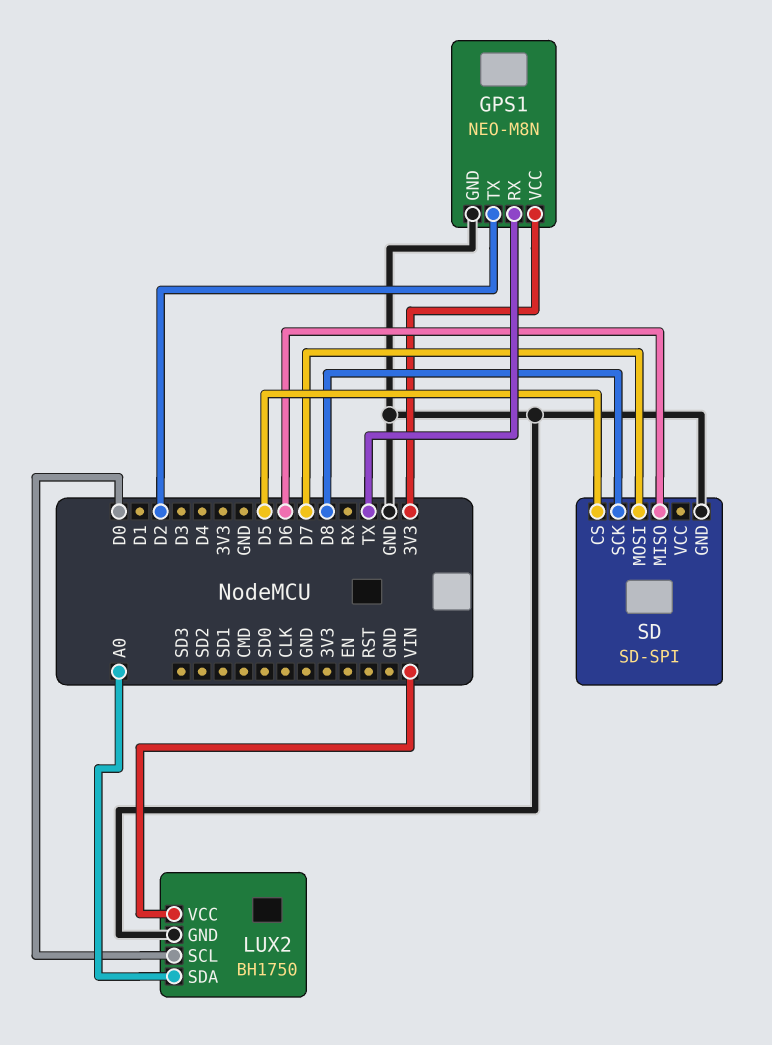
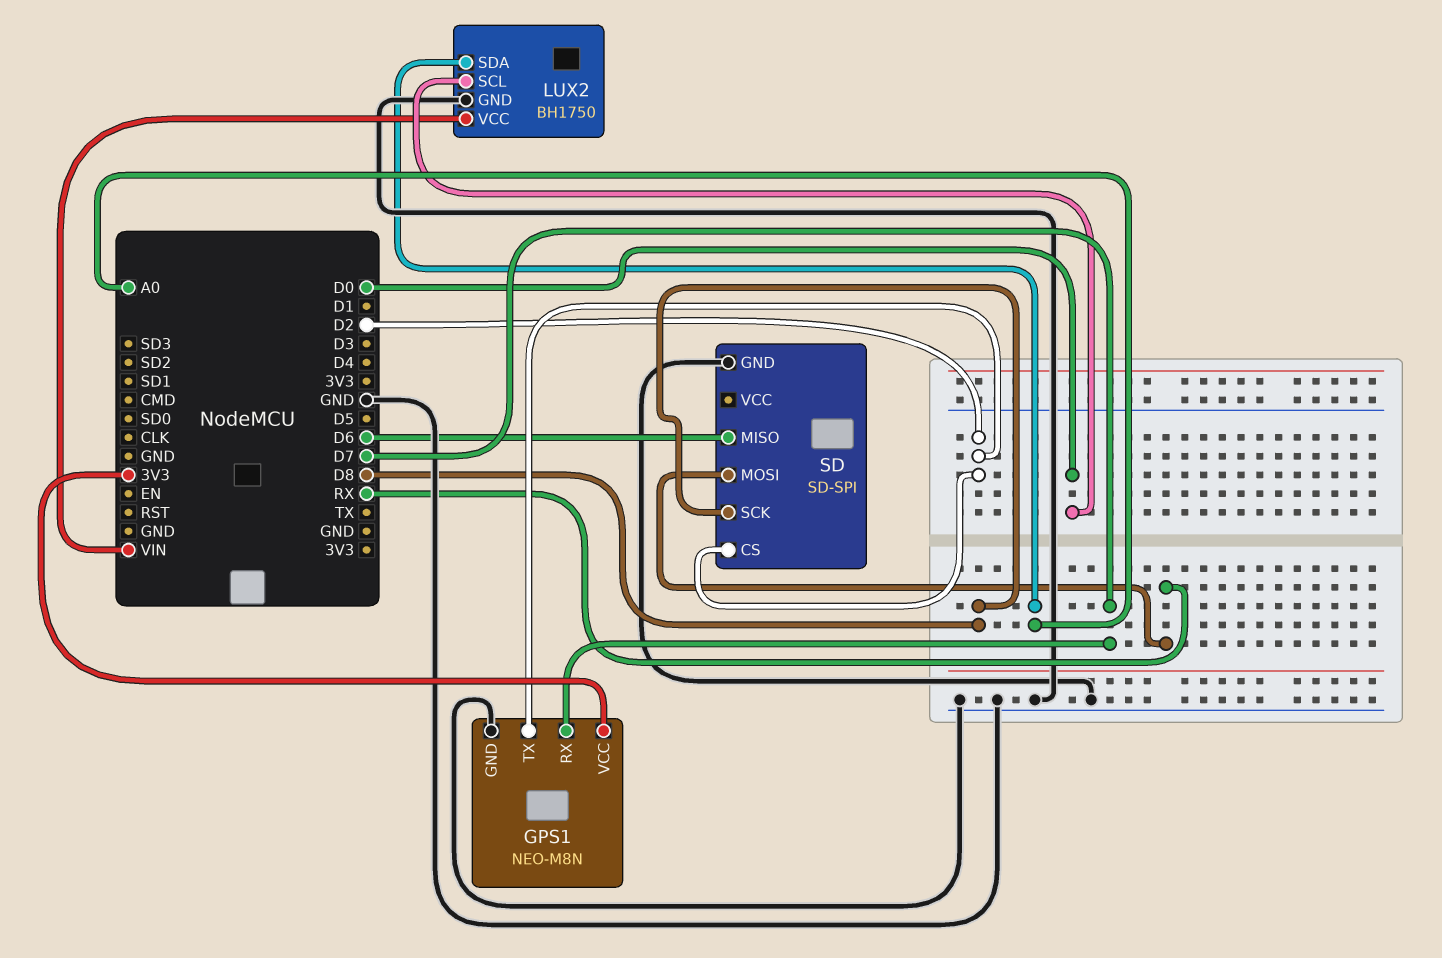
GPS1 pin RX: TX -> D7
SD pin CS: D5 -> D2
SD pin MOSI: D7 -> RX

